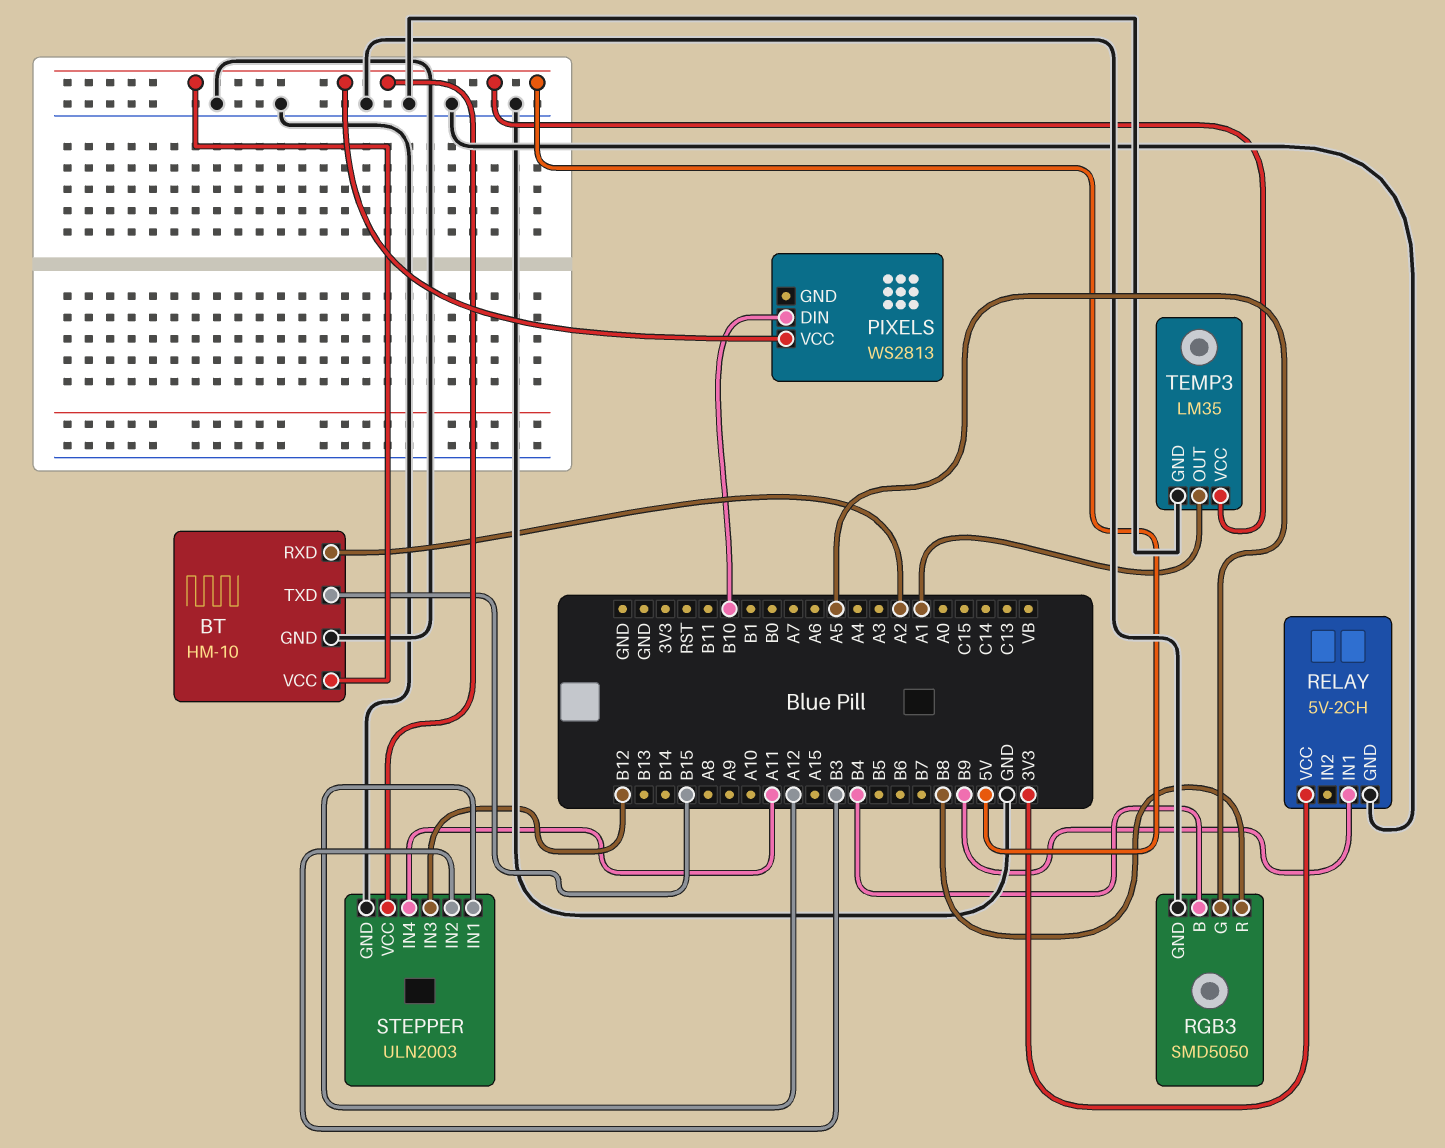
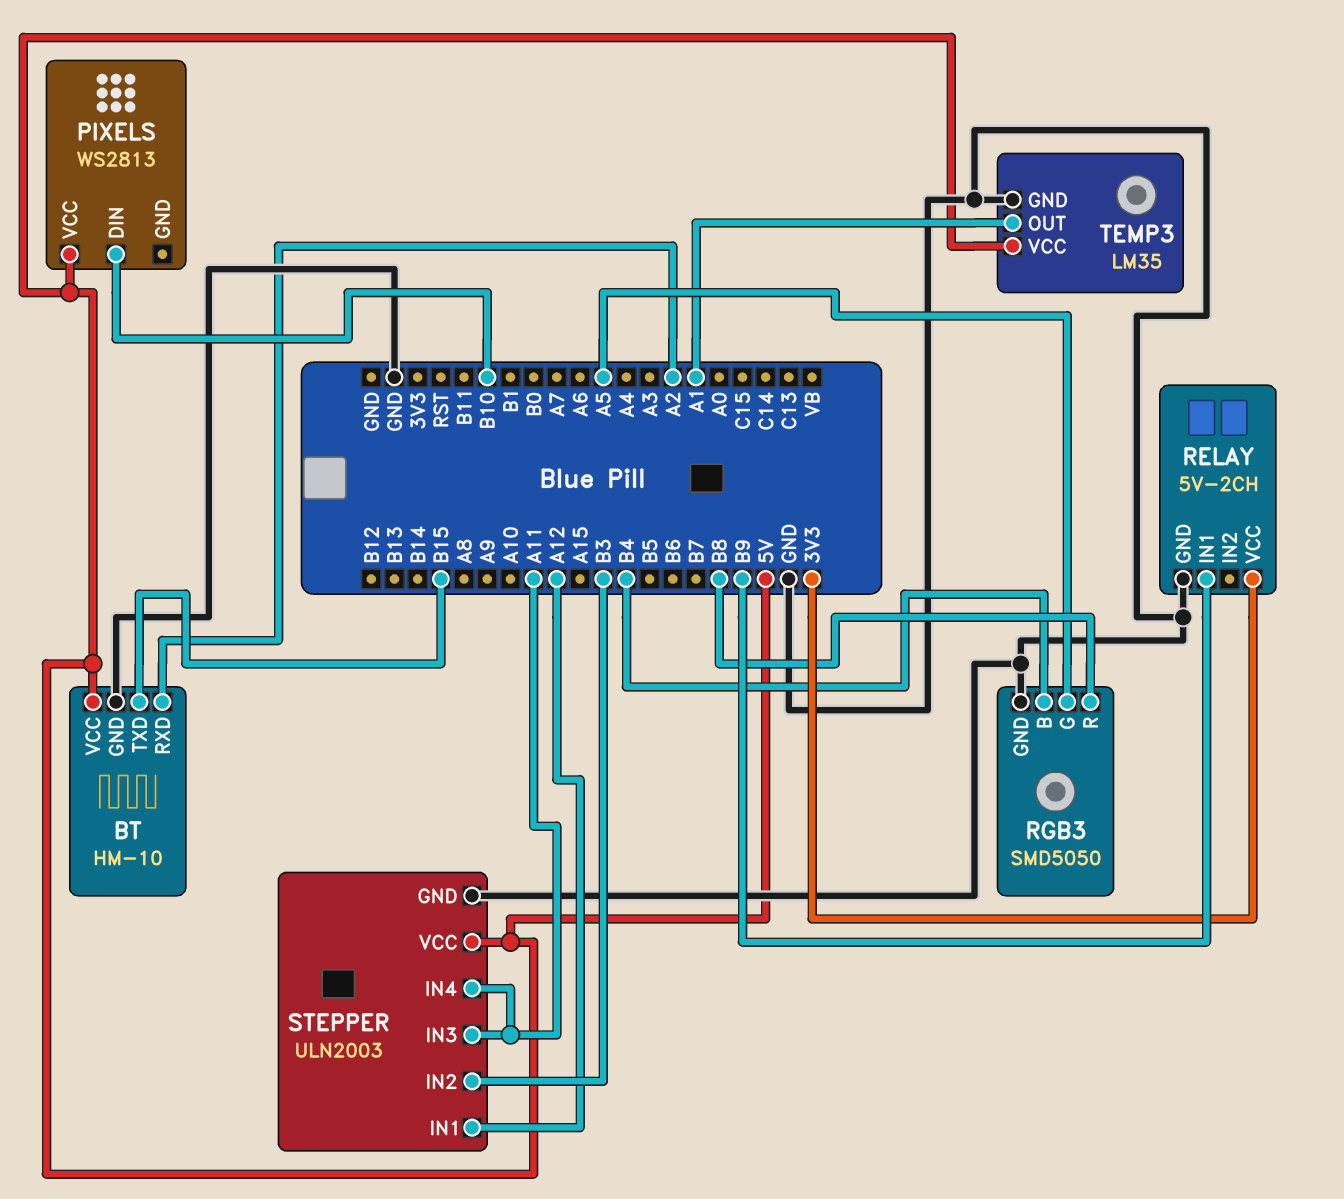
STEPPER pin IN3: B12 -> A11

